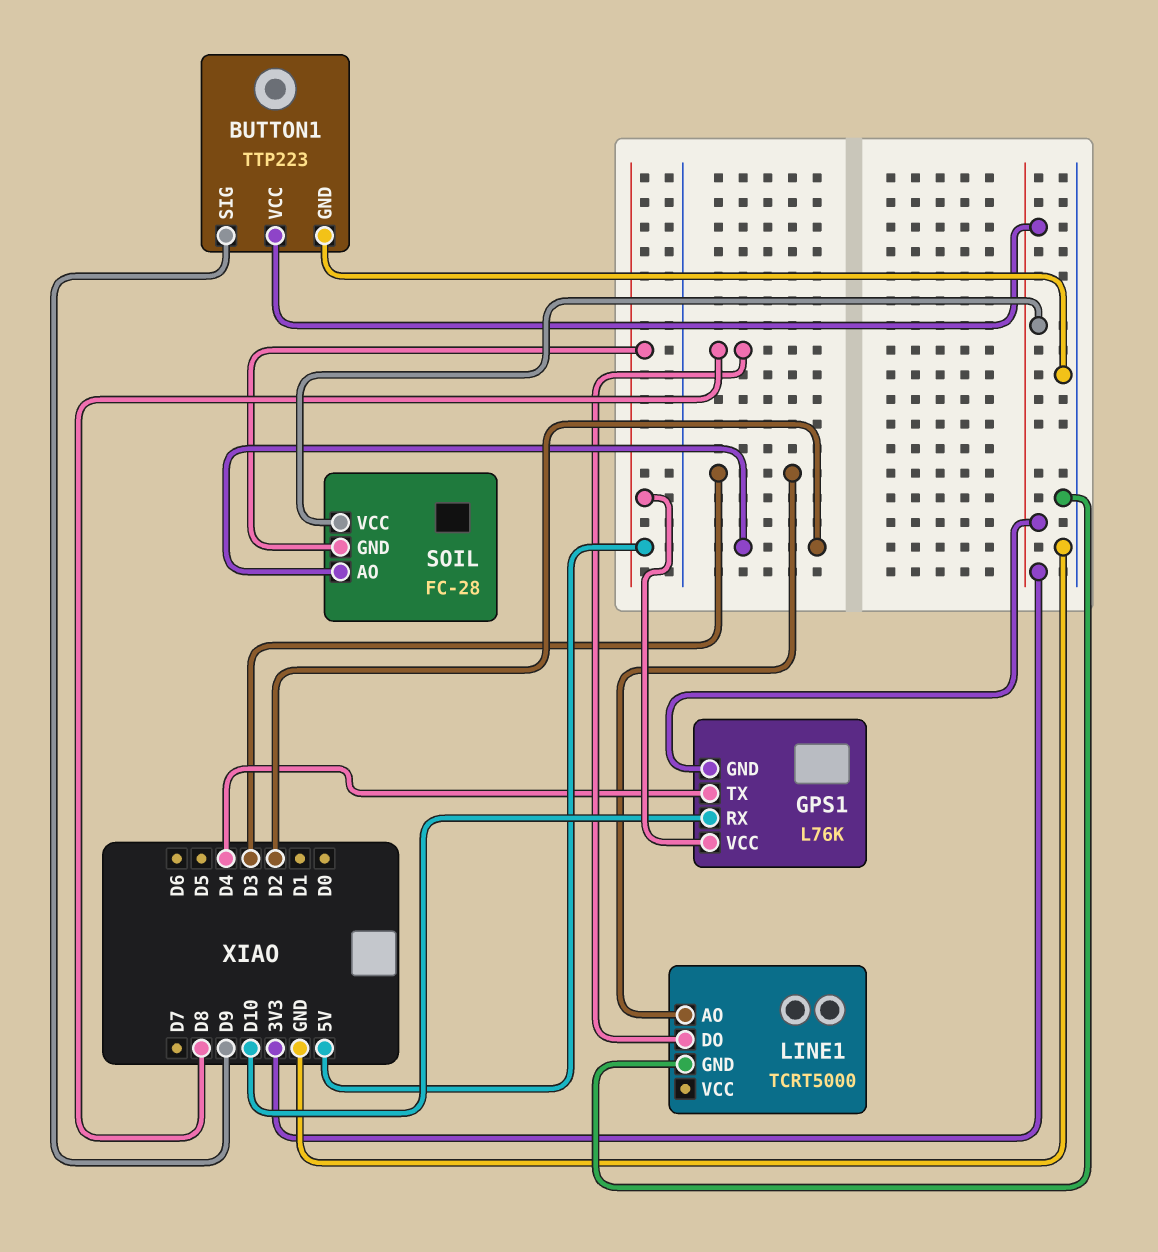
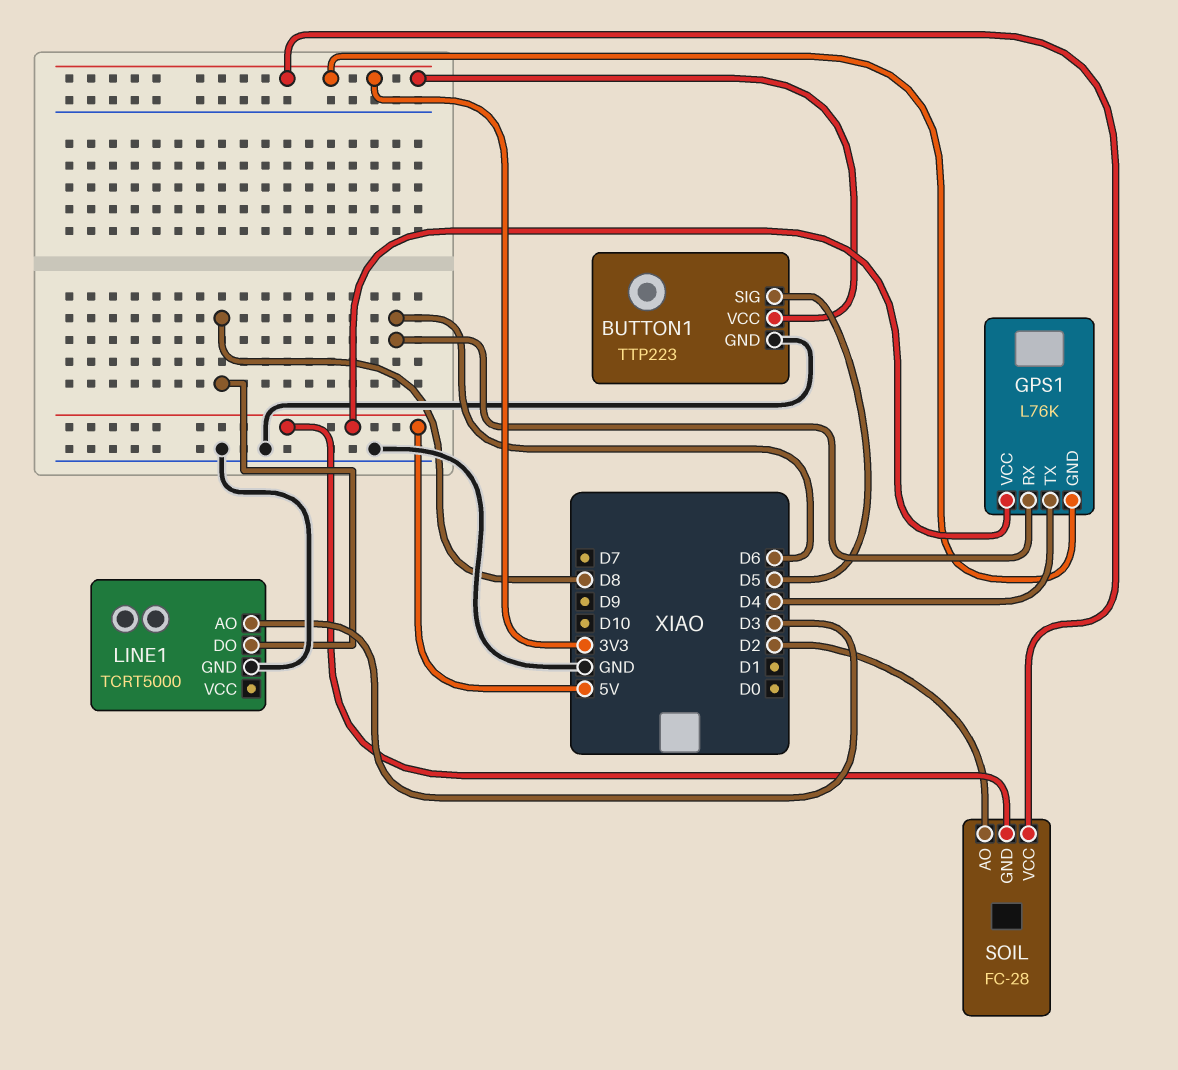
BUTTON1 pin SIG: D9 -> D5
GPS1 pin RX: D10 -> D6

